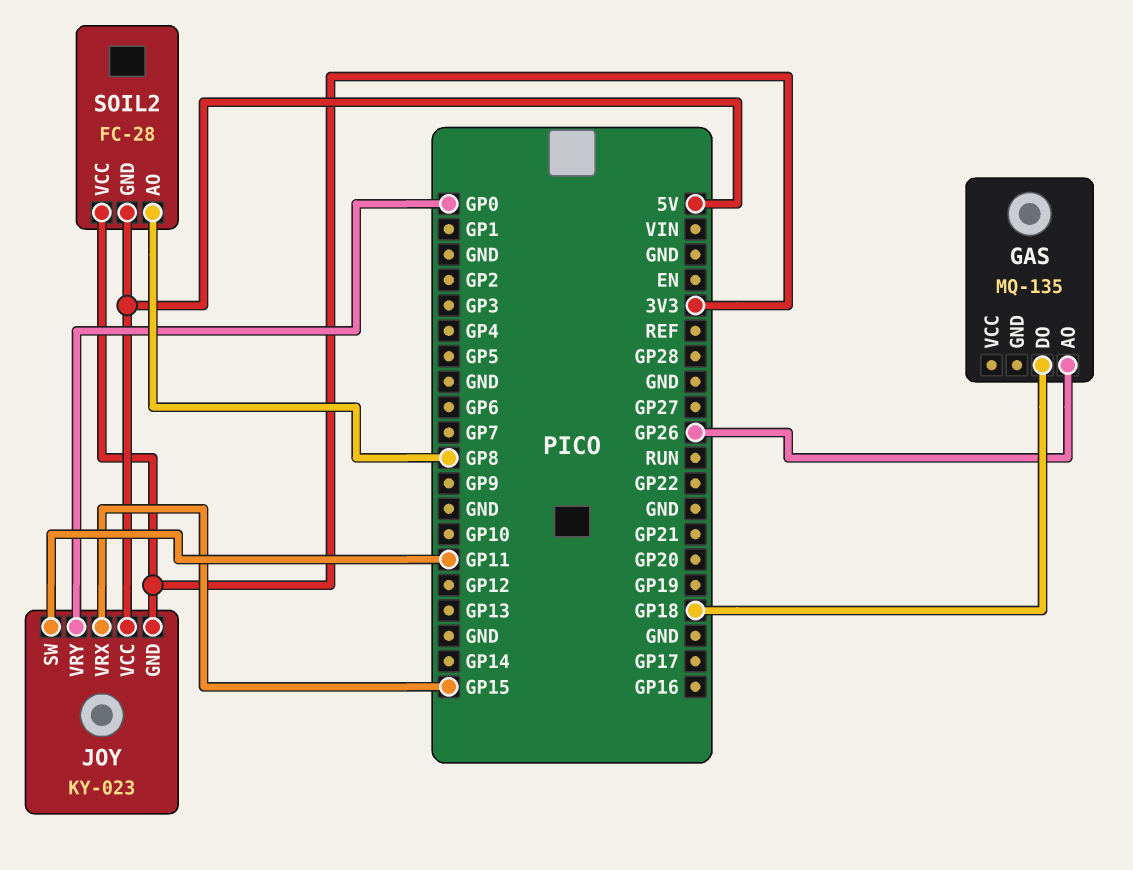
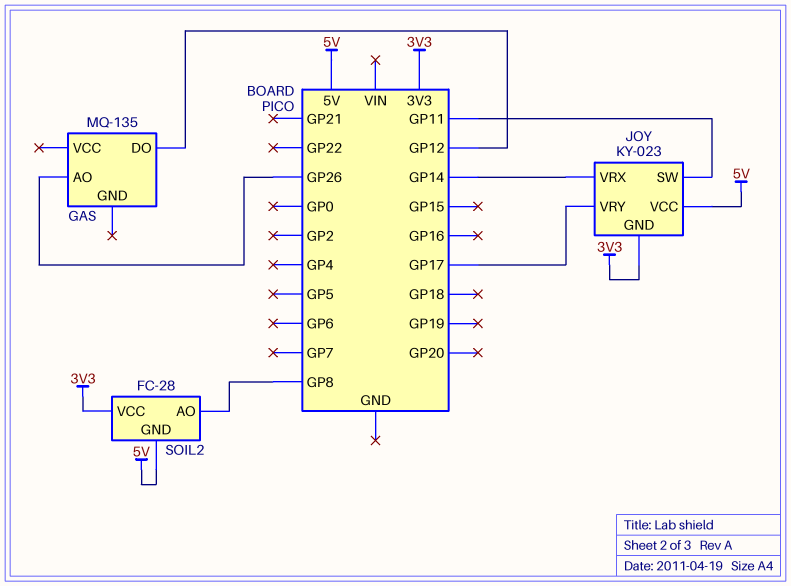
GAS pin DO: GP18 -> GP12
JOY pin VRX: GP15 -> GP14
JOY pin VRY: GP0 -> GP17

